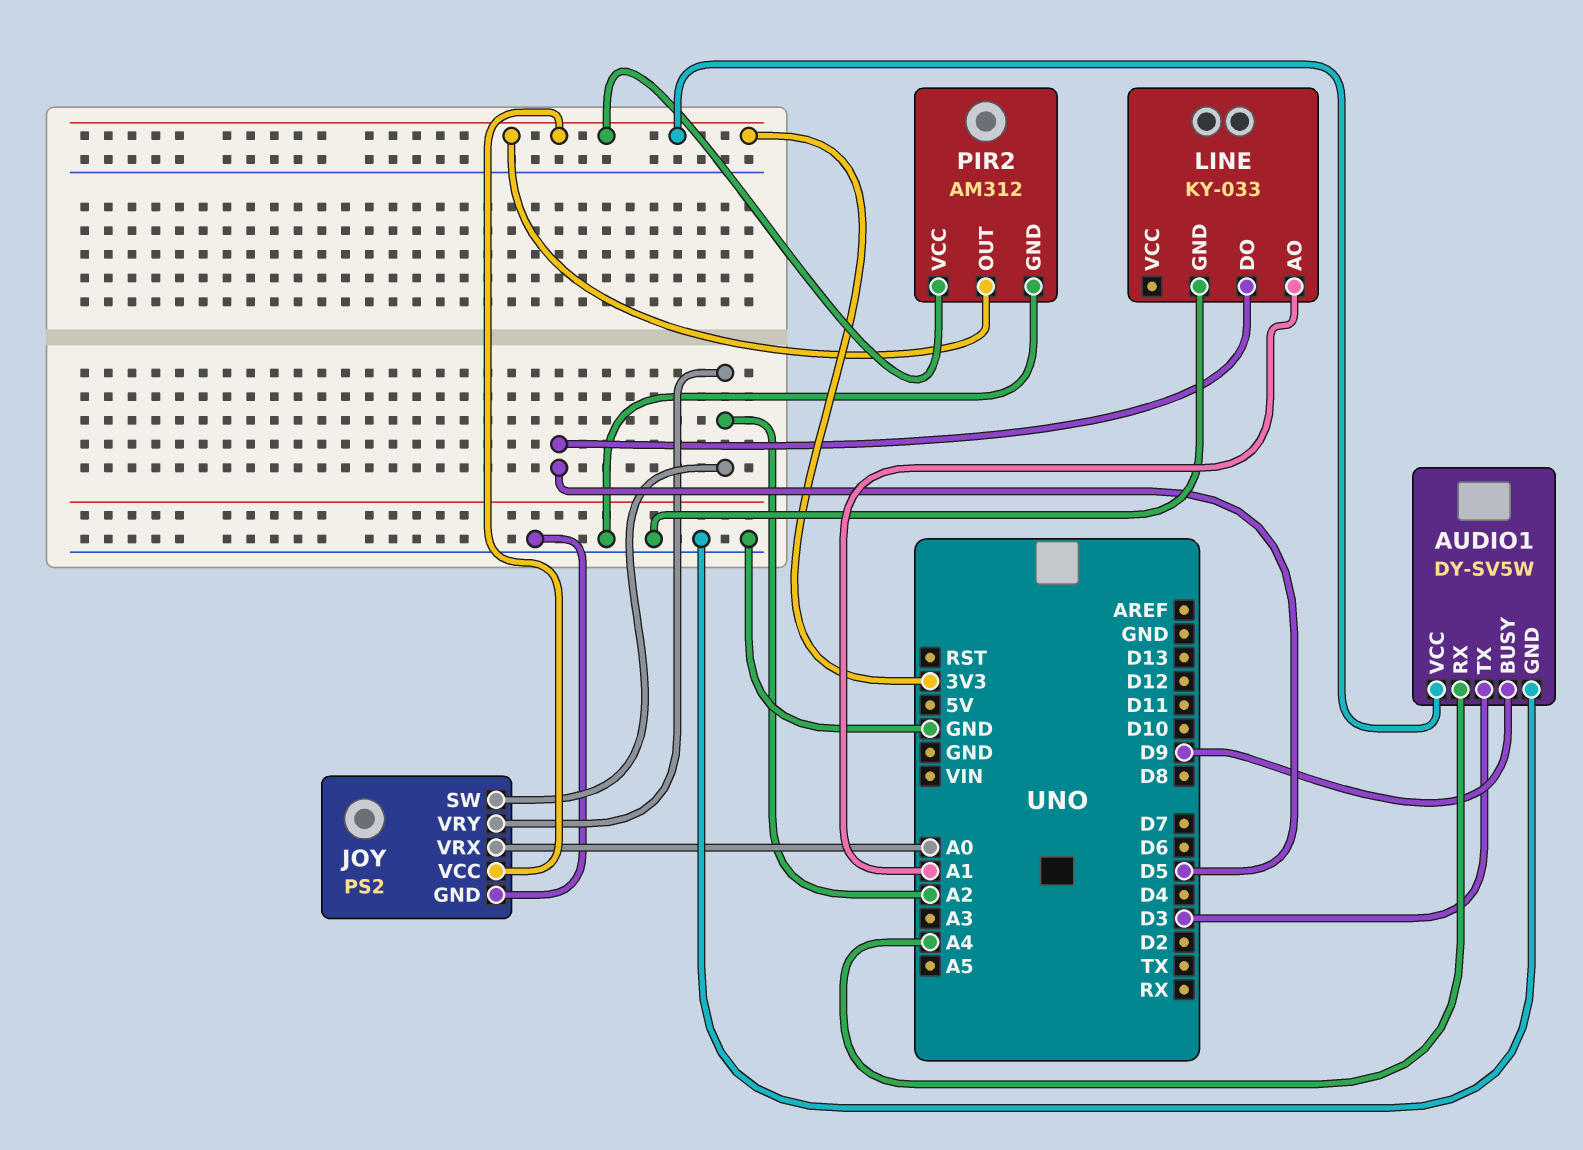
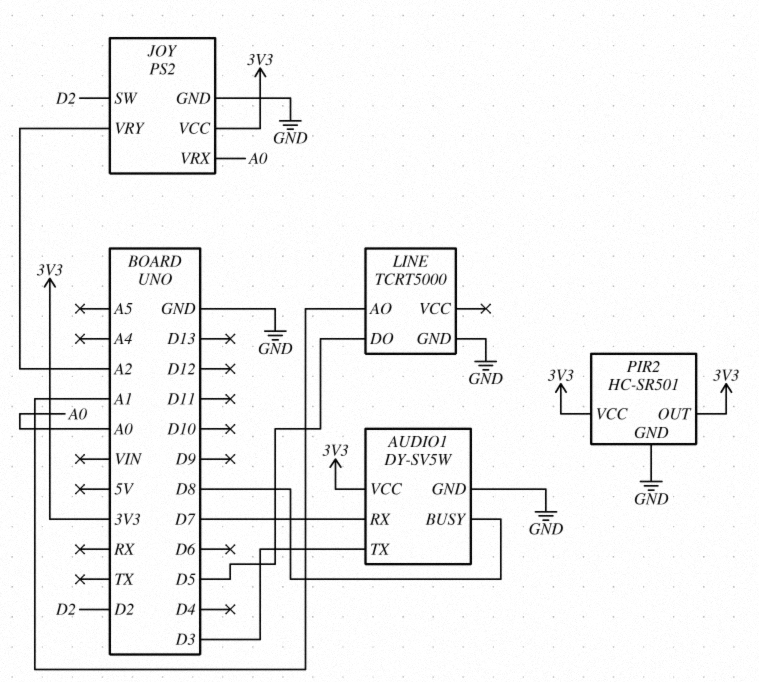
AUDIO1 pin BUSY: D9 -> D8
AUDIO1 pin RX: A4 -> D7
JOY pin SW: A2 -> D2
LINE: KY-033 -> TCRT5000
PIR2: AM312 -> HC-SR501

